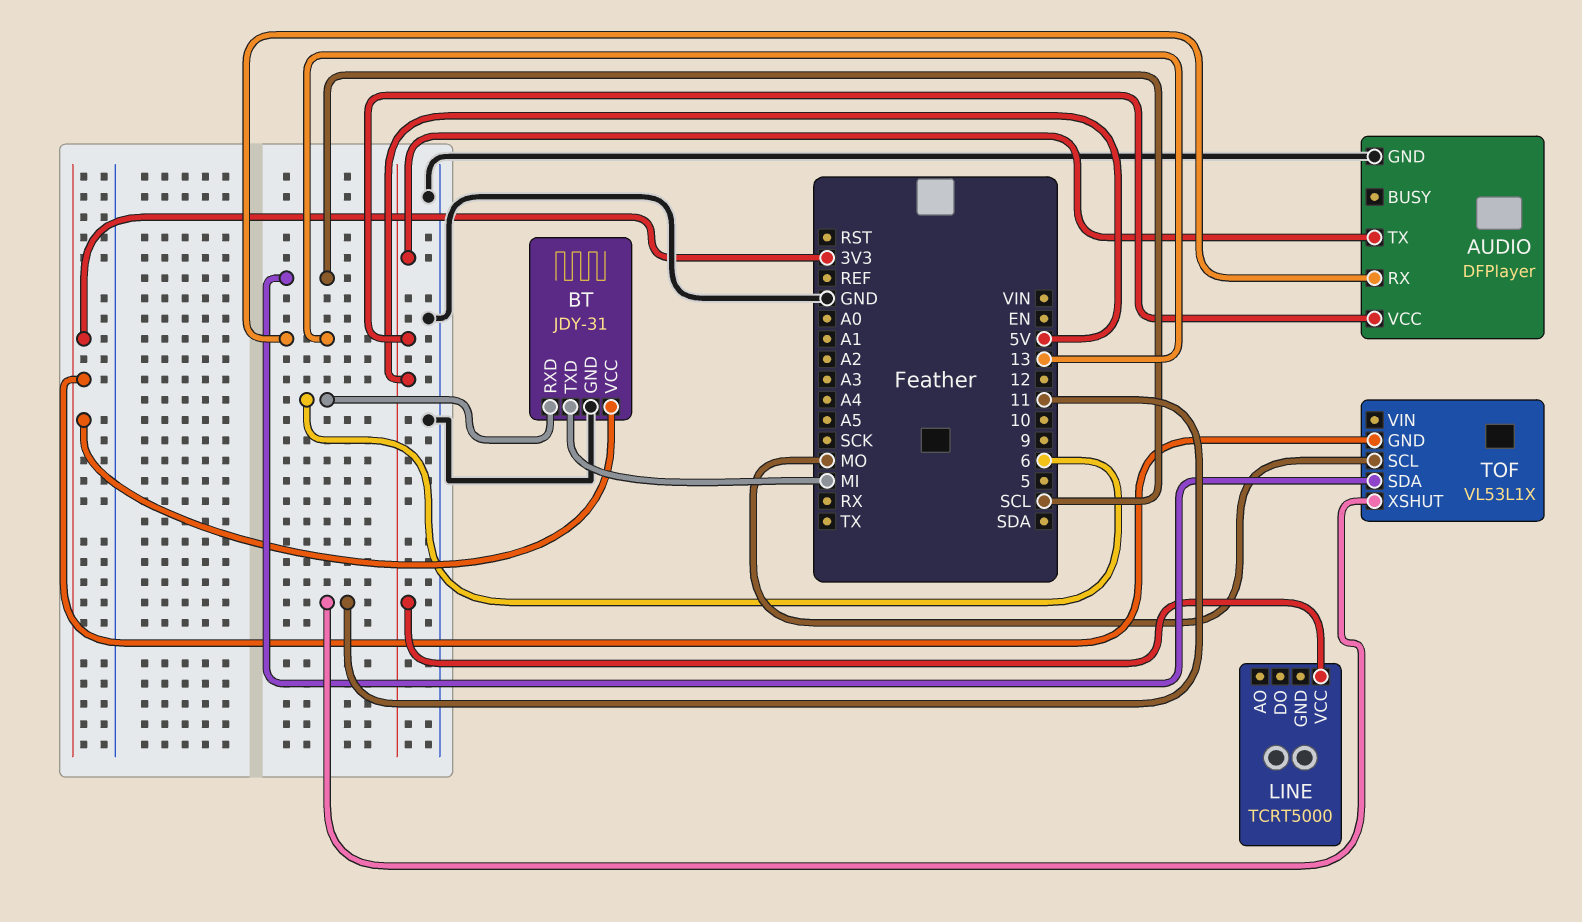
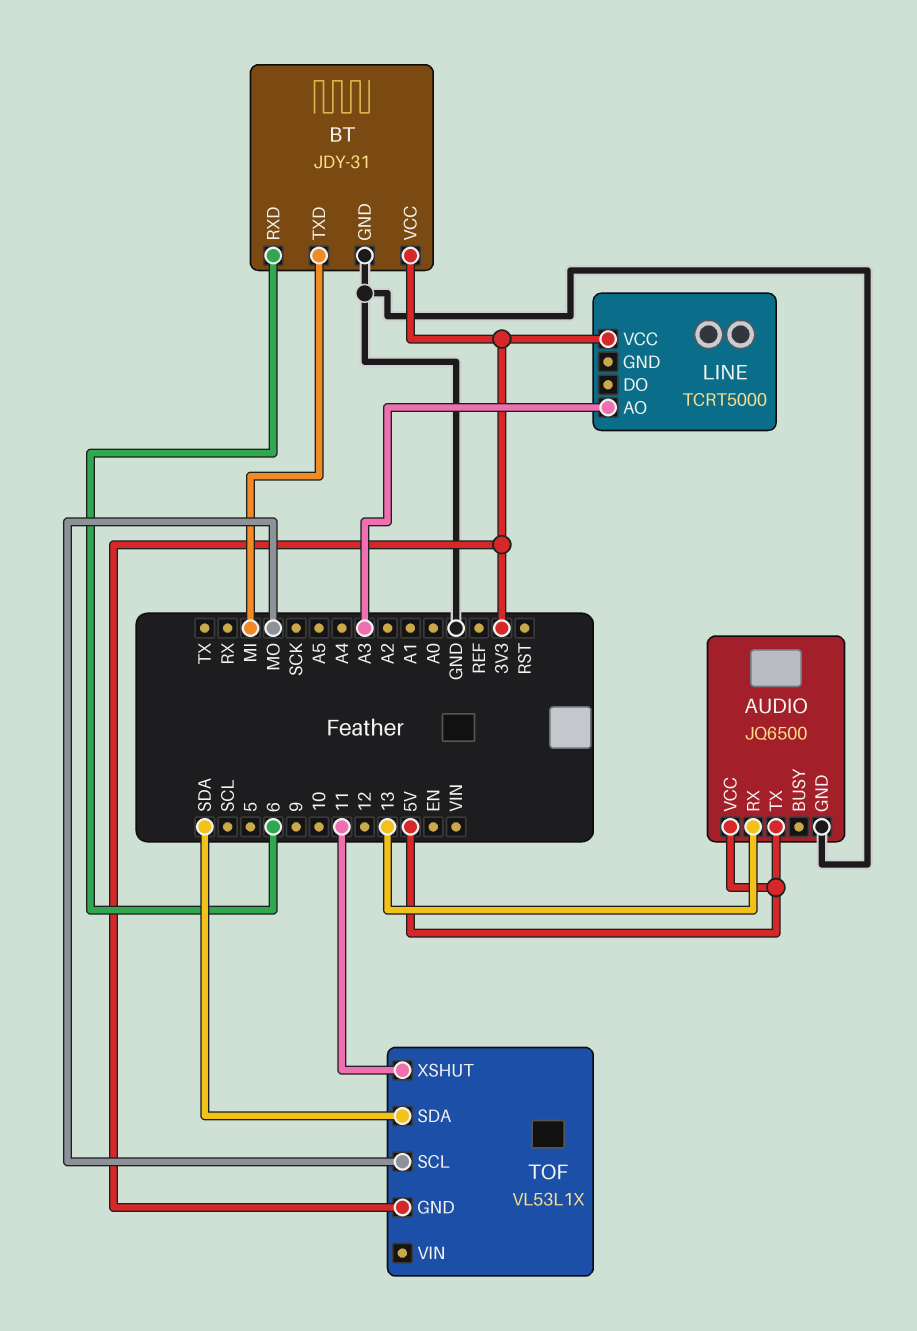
AUDIO: DFPlayer -> JQ6500
LINE pin AO: none -> A3
LINE pin VCC: 5V -> 3V3
TOF pin SDA: SCL -> SDA

